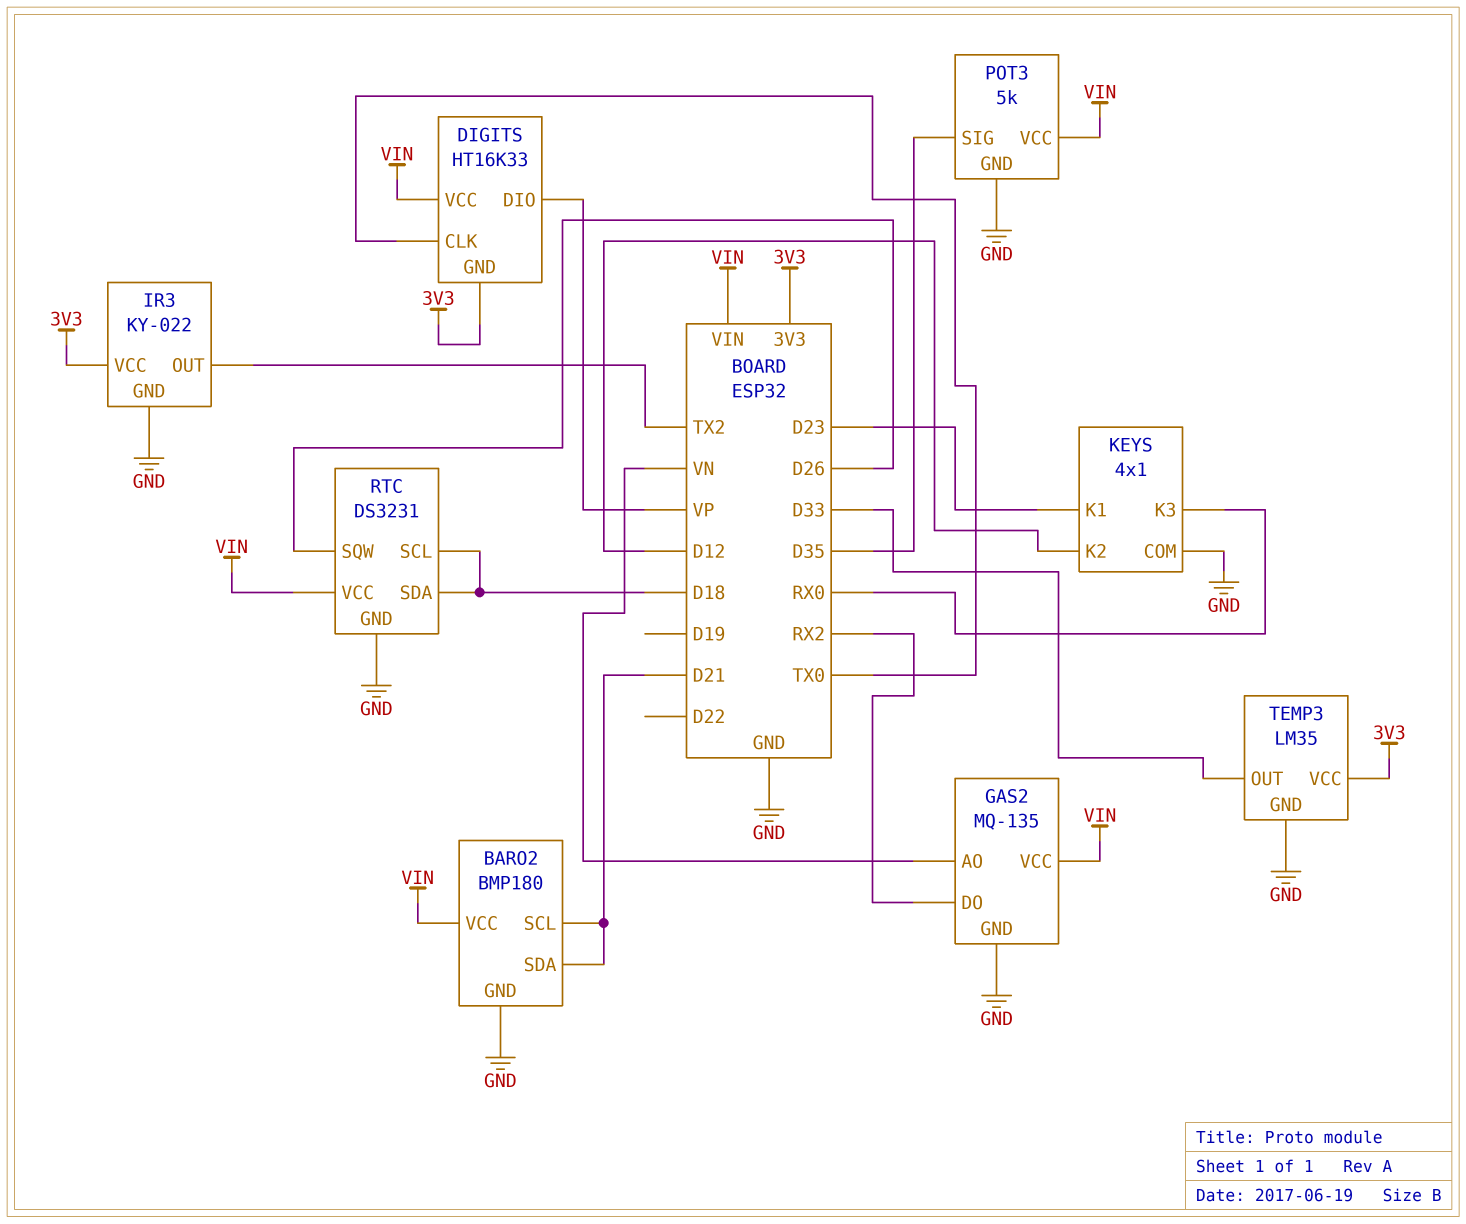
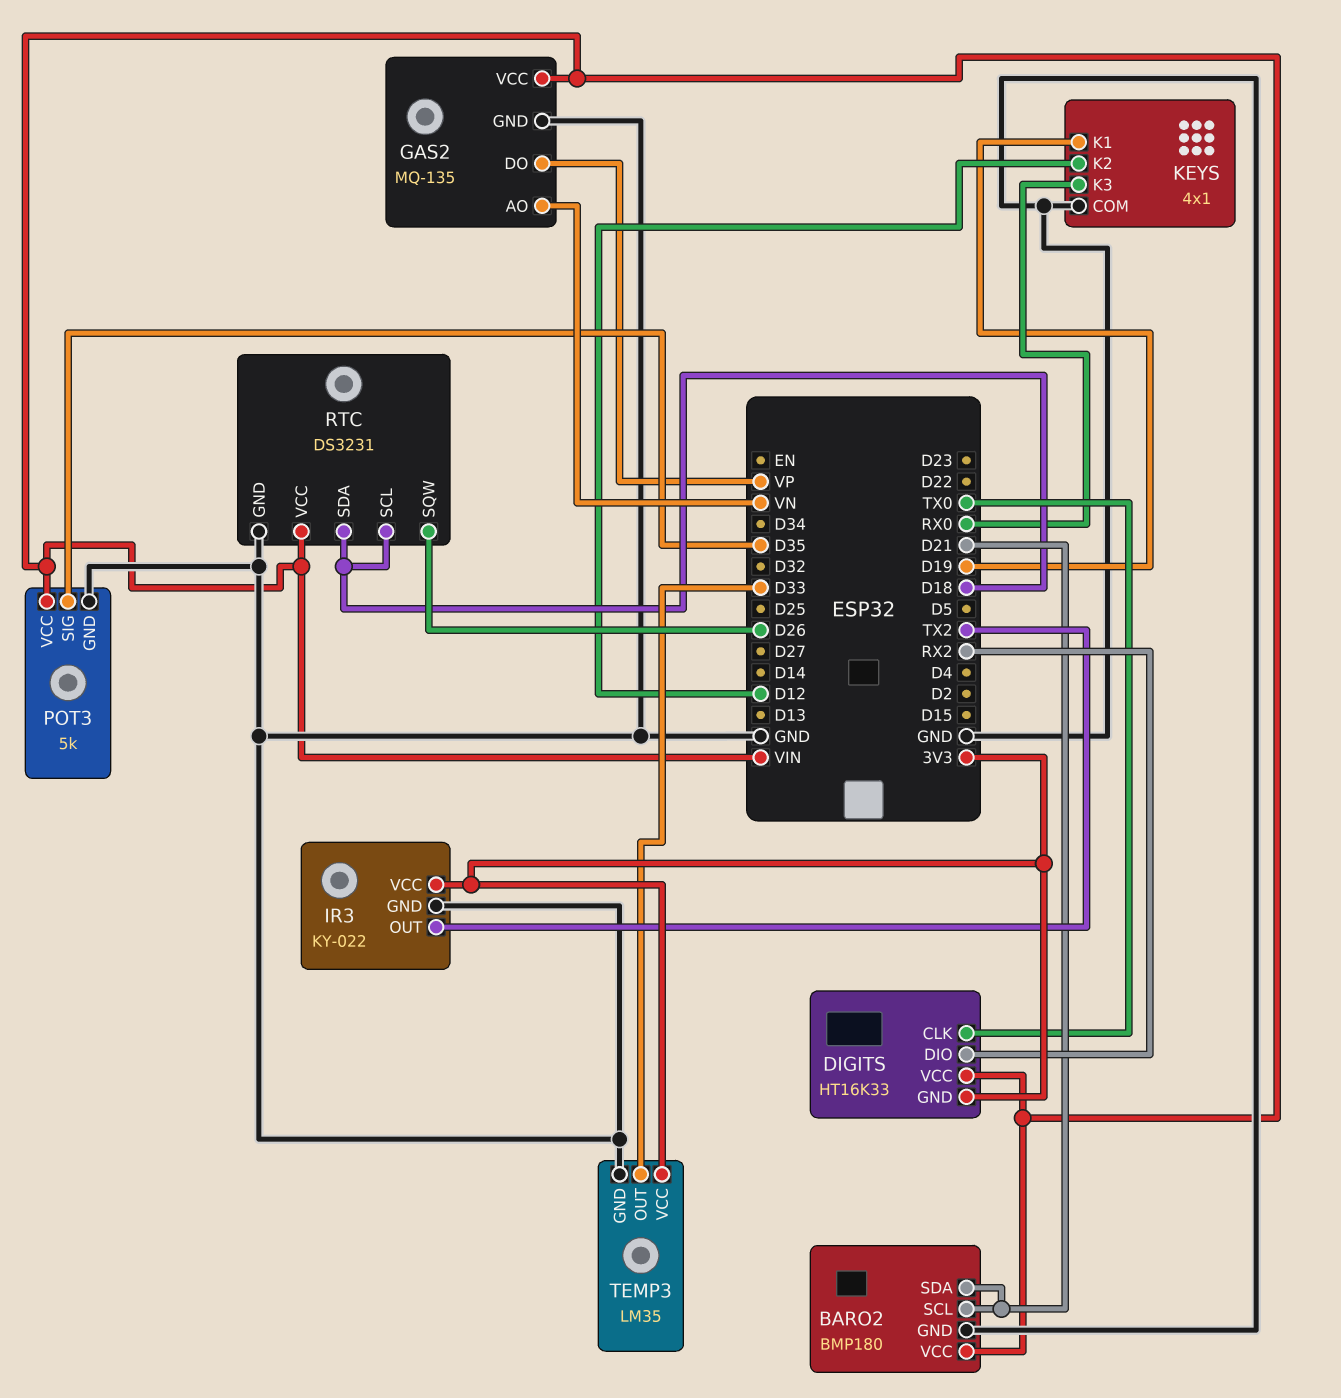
DIGITS pin DIO: VP -> RX2
GAS2 pin DO: RX2 -> VP
KEYS pin K1: D23 -> D19

